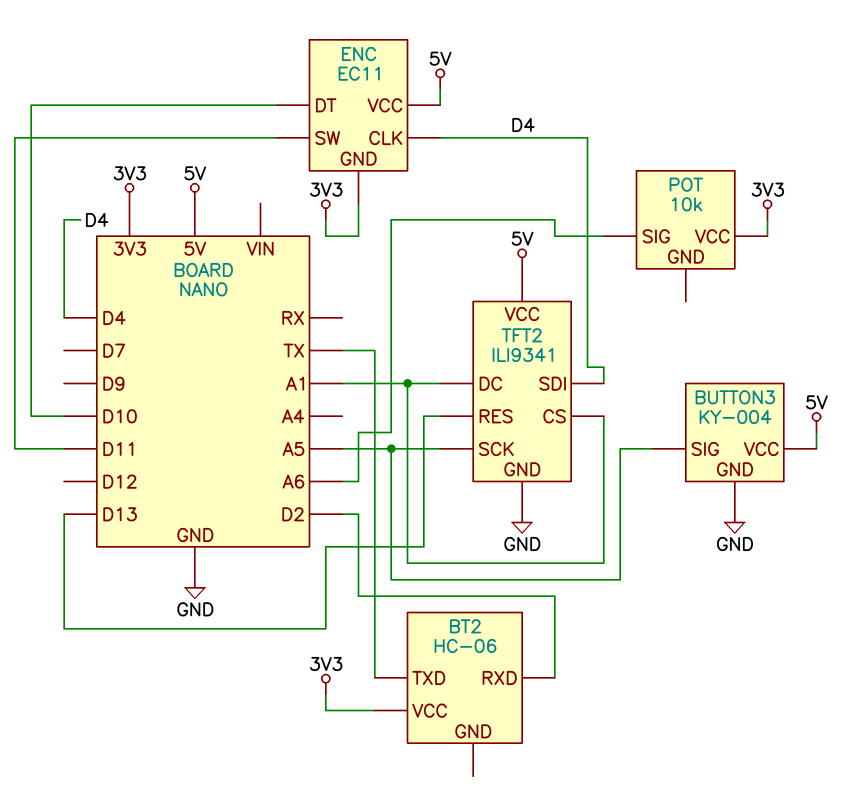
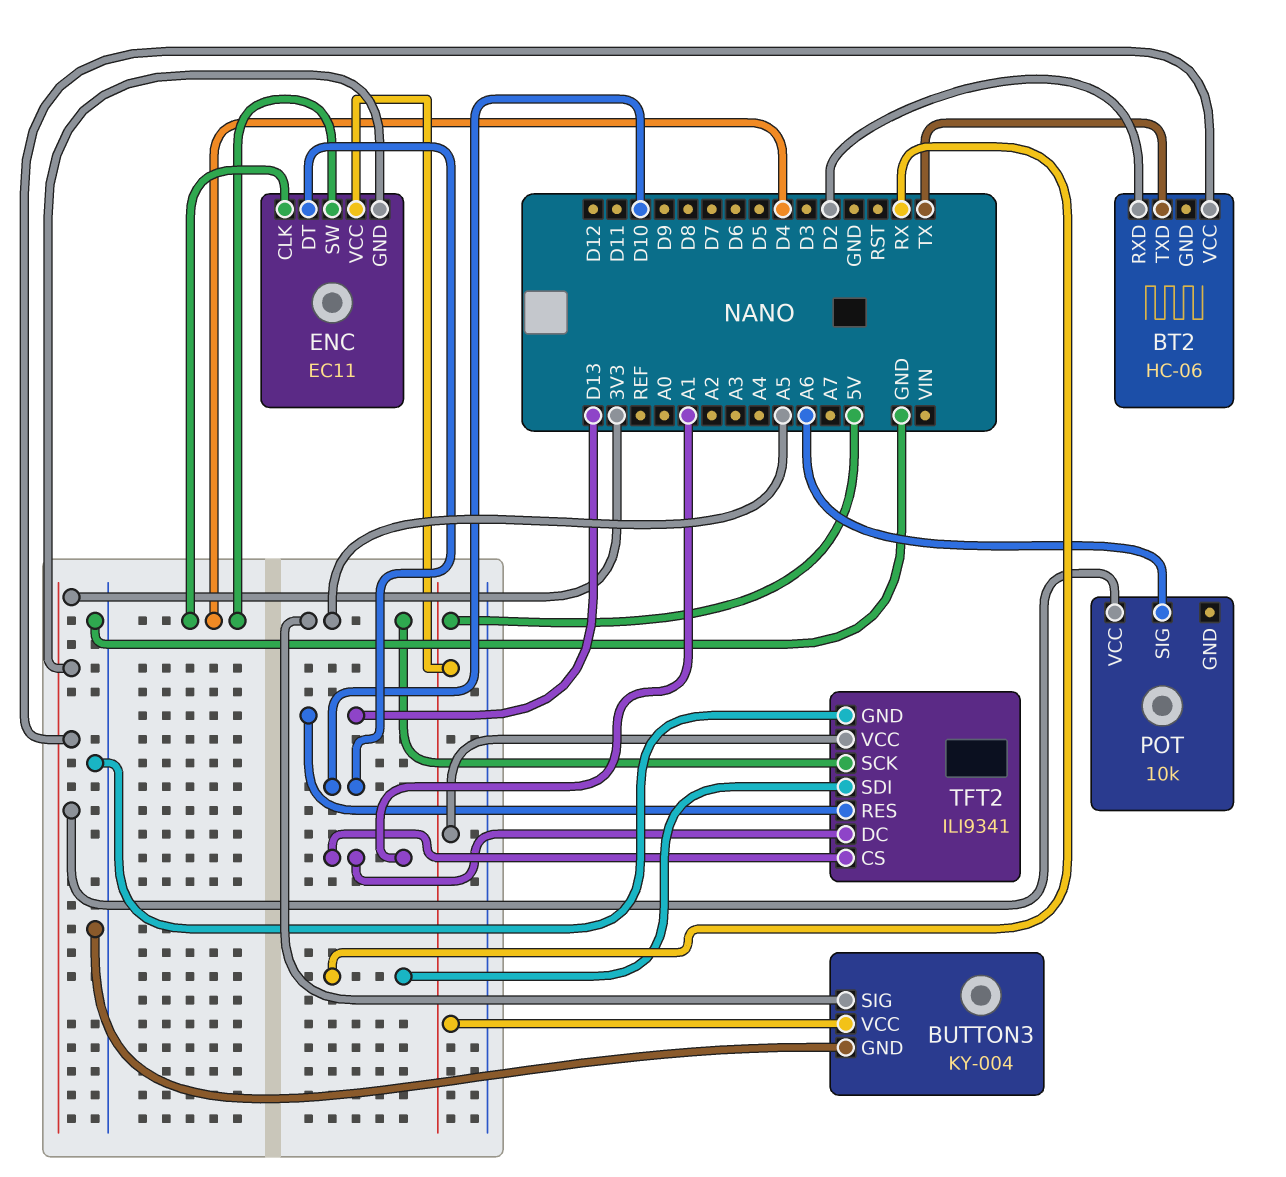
ENC pin SW: D11 -> D4
TFT2 pin SDI: D4 -> RX

